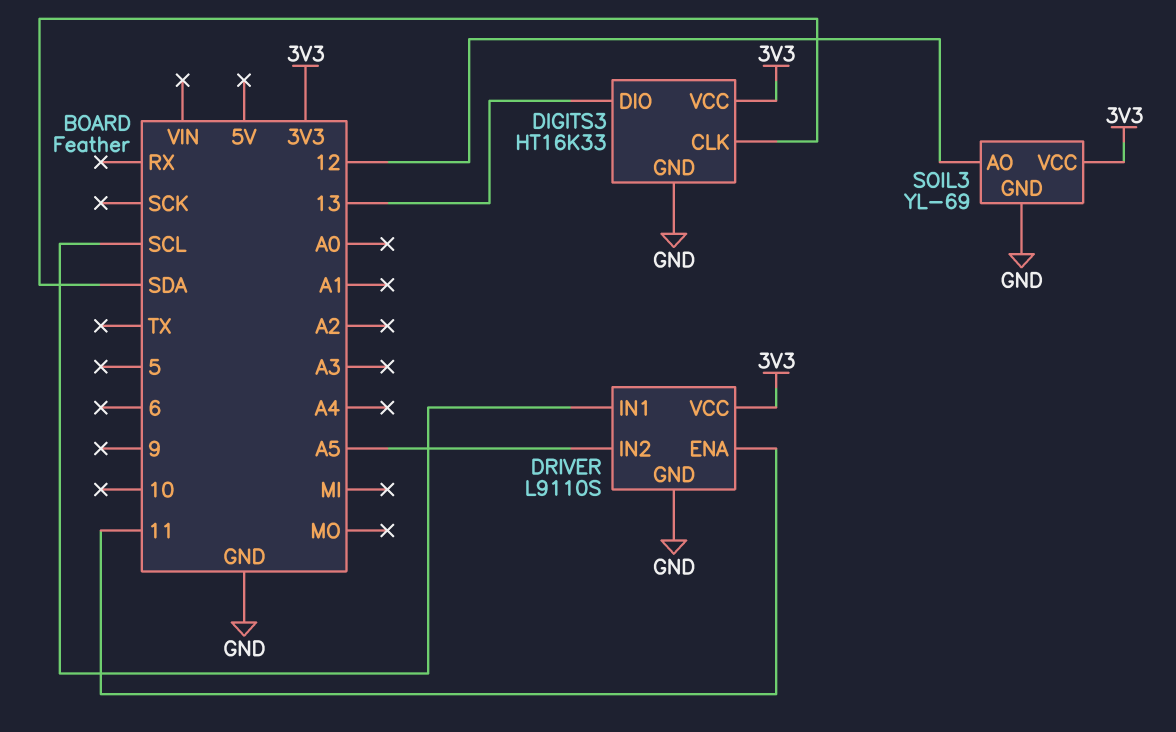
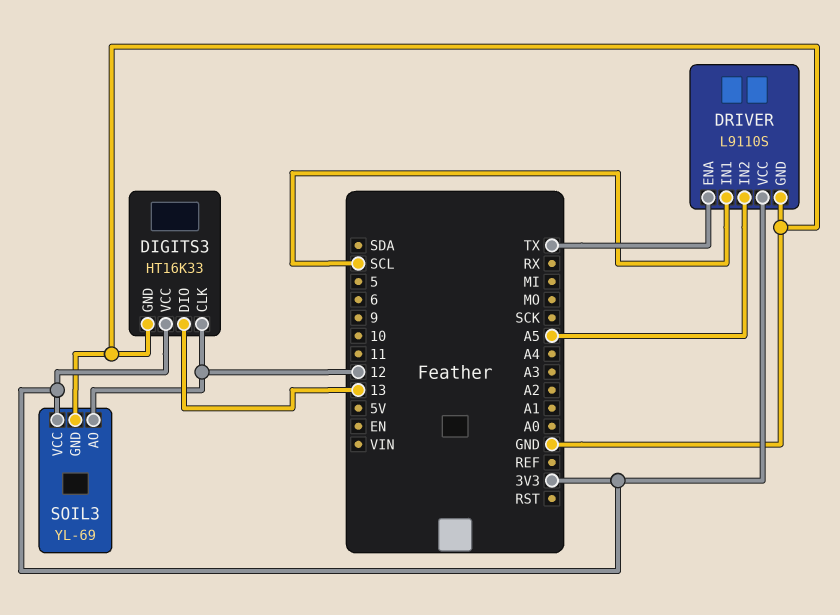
DIGITS3 pin CLK: SDA -> 12
DRIVER pin ENA: 11 -> TX

